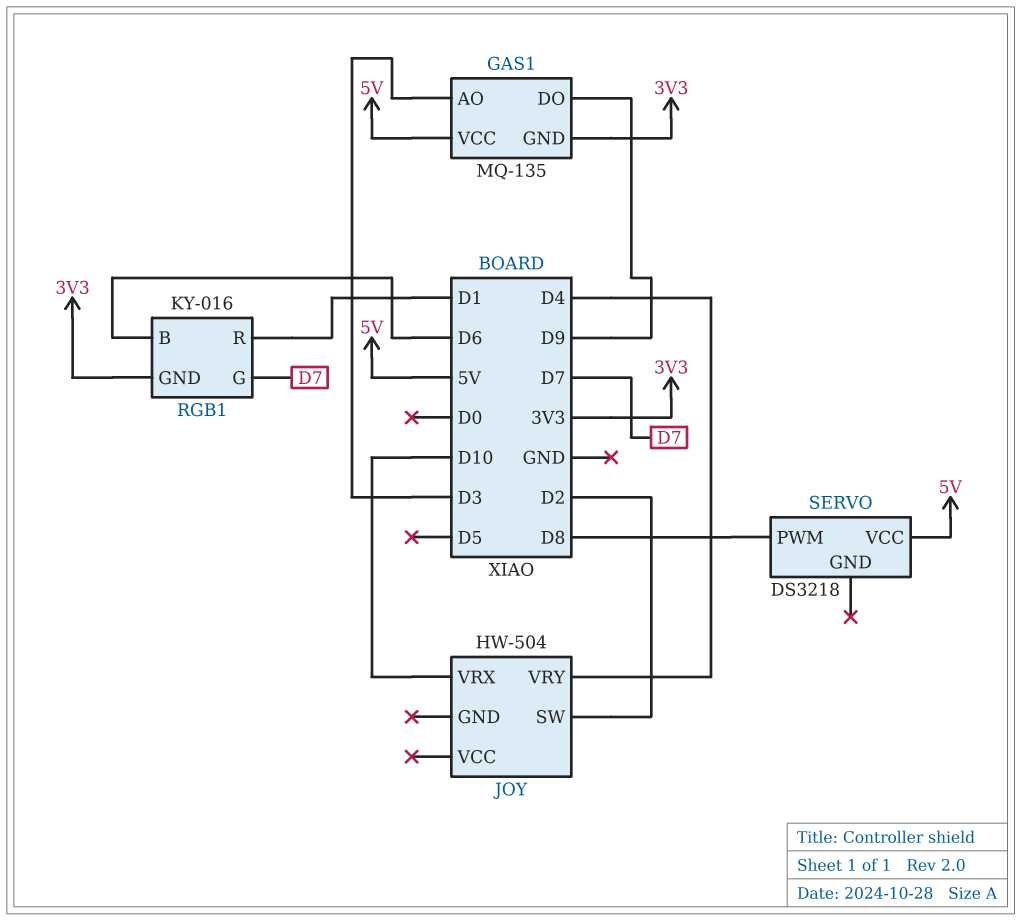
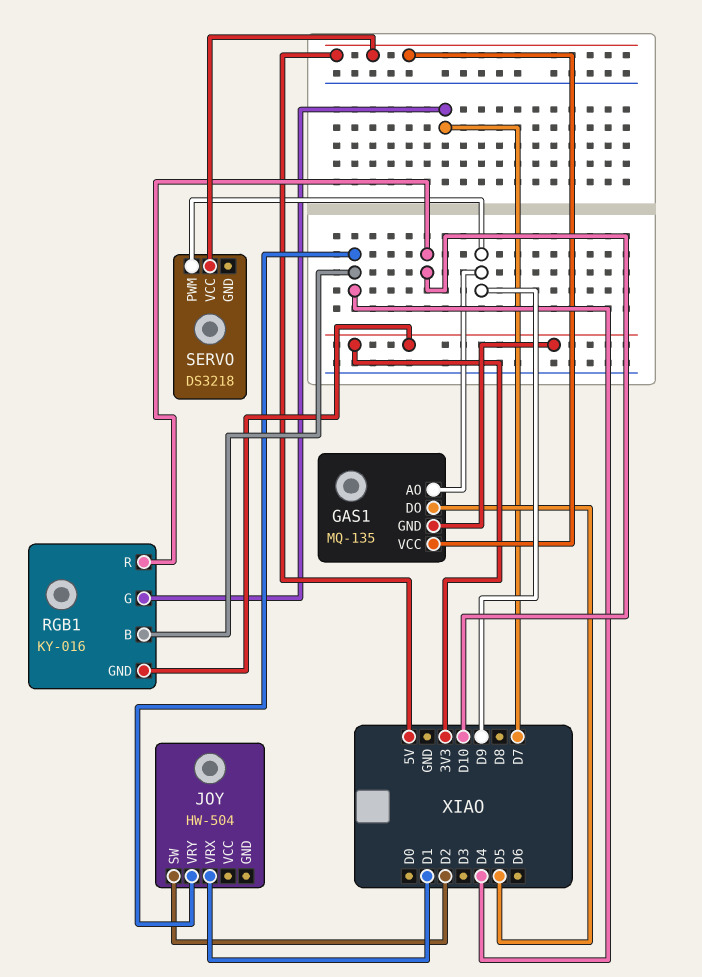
GAS1 pin AO: D3 -> D9
GAS1 pin DO: D9 -> D5
JOY pin VRX: D10 -> D1
RGB1 pin B: D6 -> D4
RGB1 pin R: D1 -> D10
SERVO pin PWM: D8 -> D9

